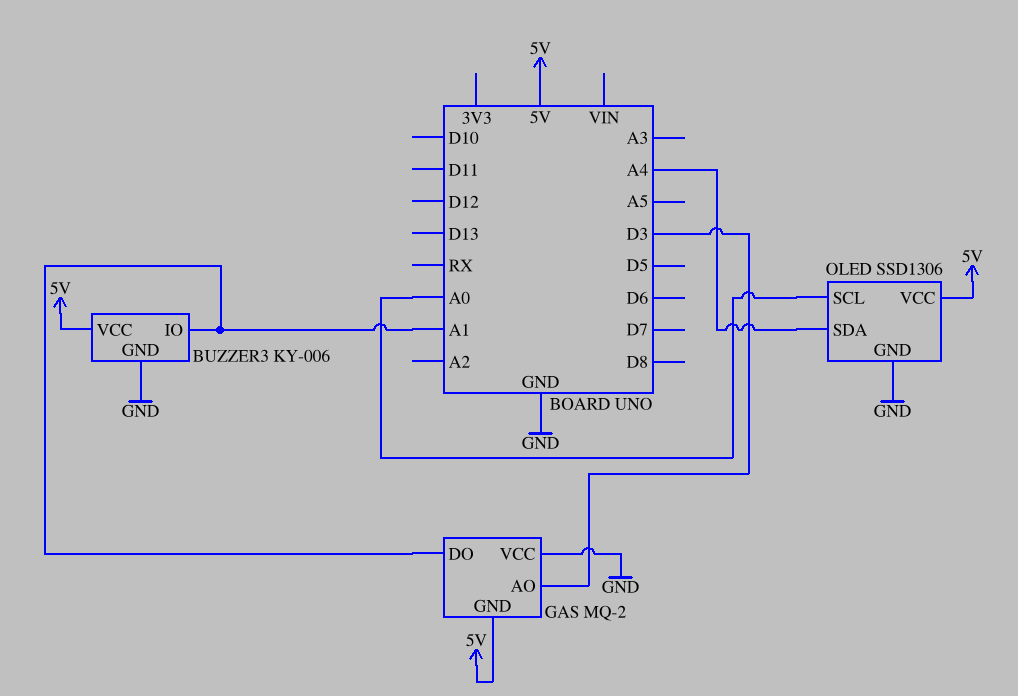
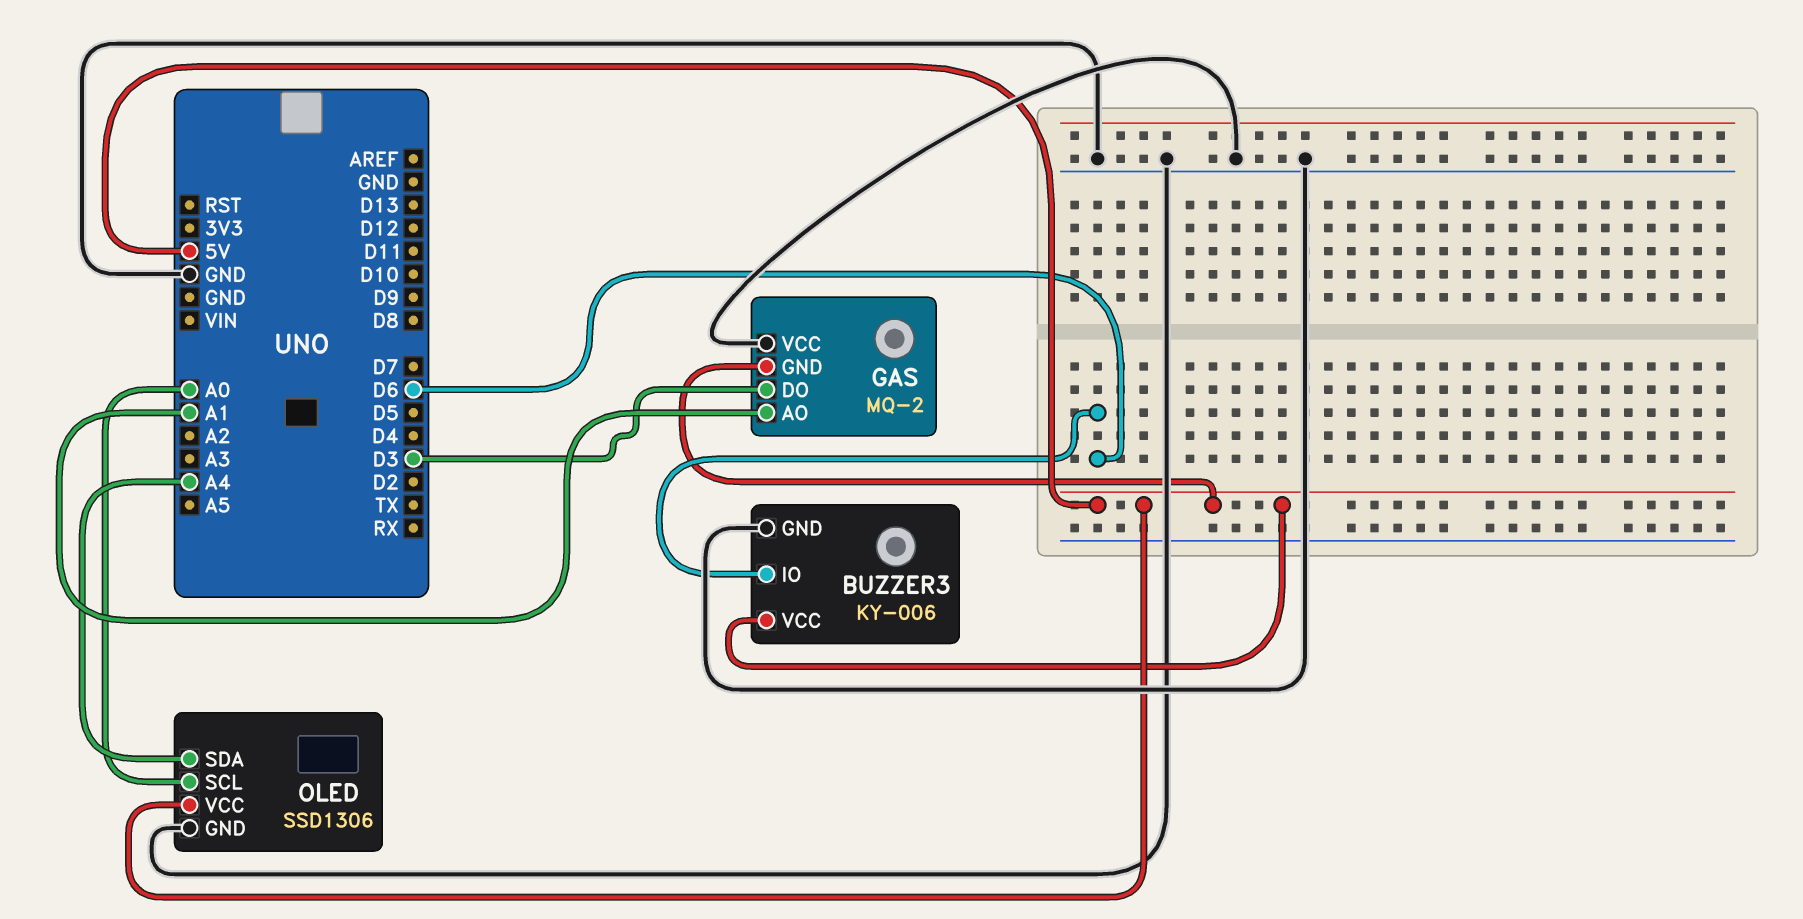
BUZZER3 pin IO: A1 -> D6
GAS pin AO: D3 -> A1
GAS pin DO: A1 -> D3

